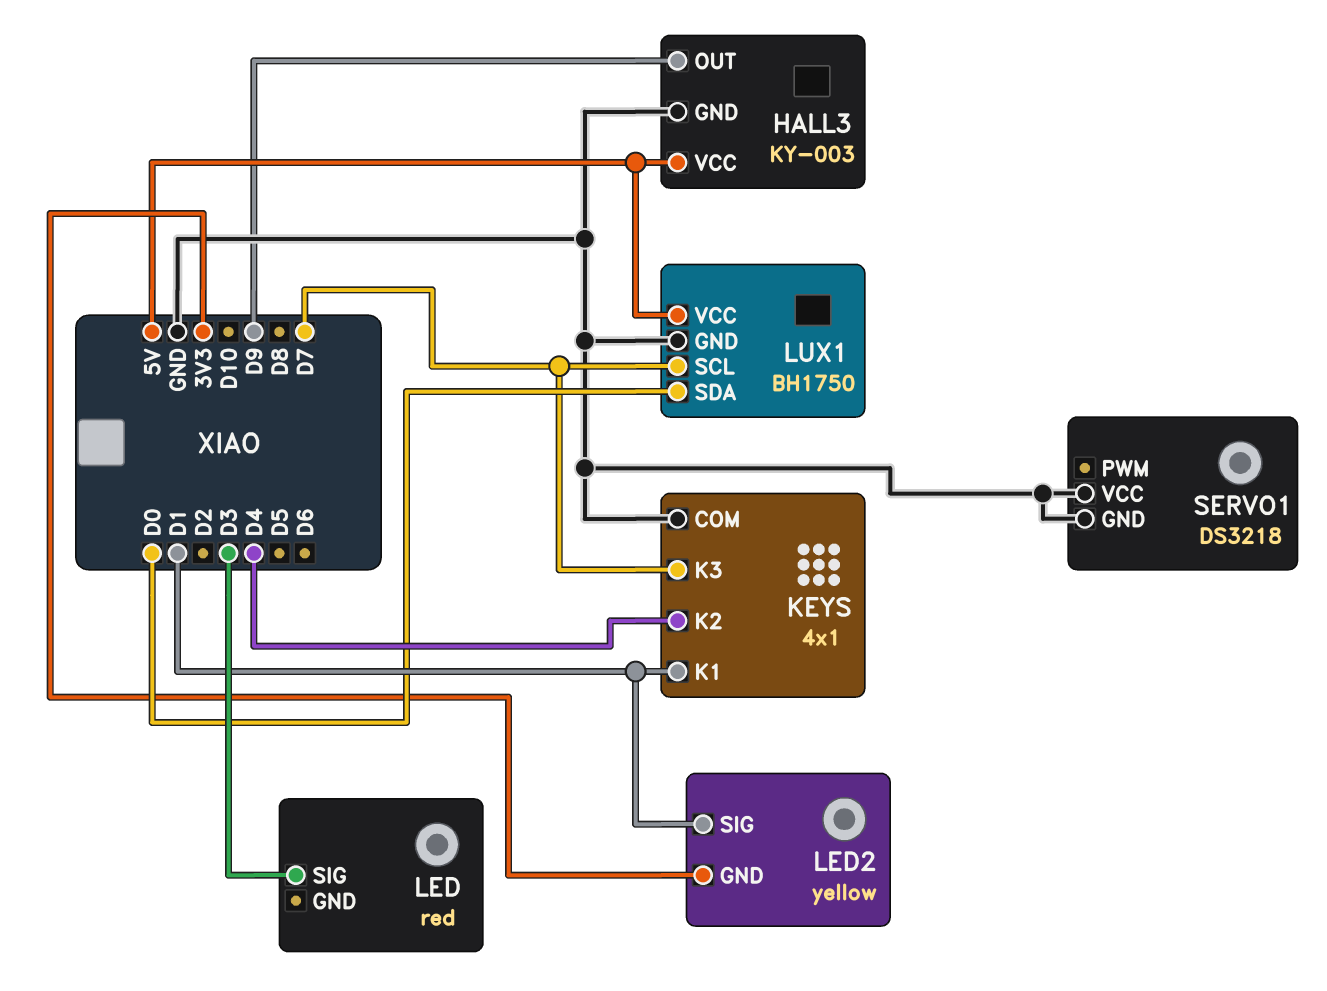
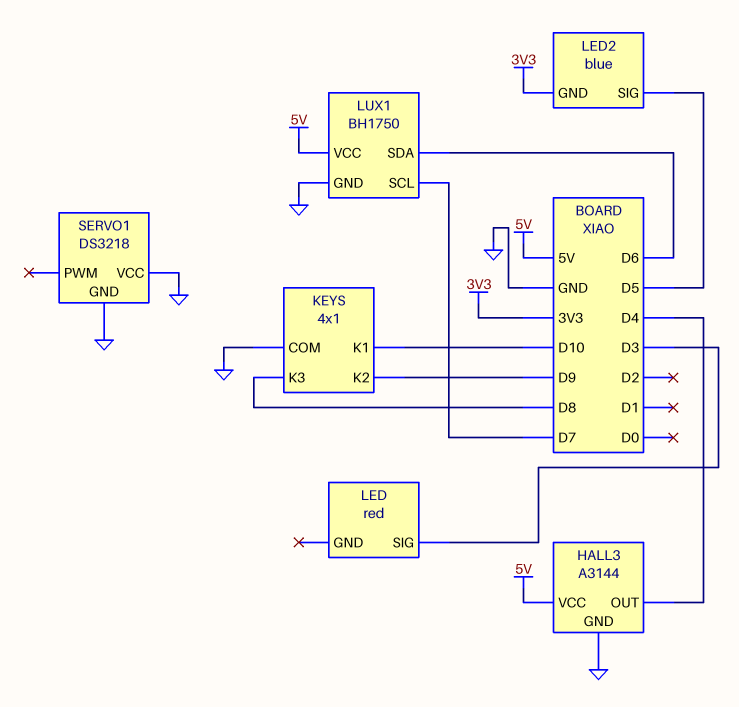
HALL3: KY-003 -> A3144
HALL3 pin OUT: D9 -> D4
KEYS pin K1: D1 -> D10
KEYS pin K2: D4 -> D9
KEYS pin K3: D7 -> D8
LED2: yellow -> blue
LED2 pin SIG: D1 -> D5
LUX1 pin SDA: D0 -> D6

